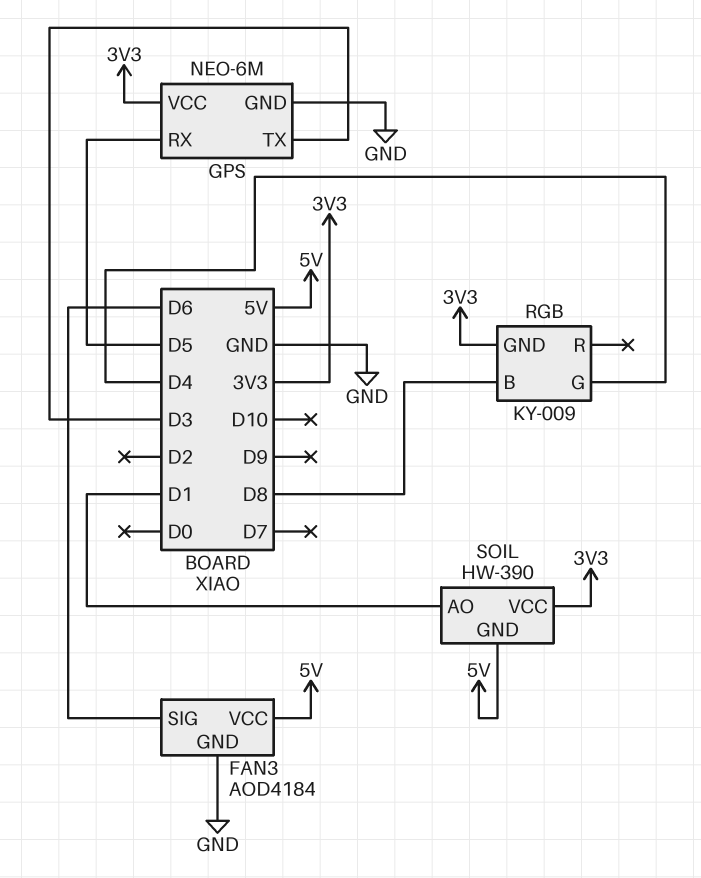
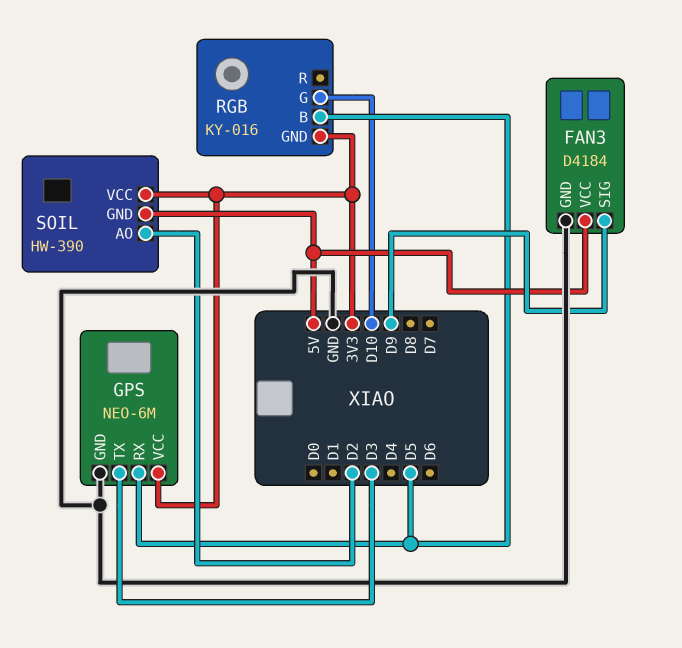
FAN3: AOD4184 -> D4184
FAN3 pin SIG: D6 -> D9
RGB: KY-009 -> KY-016
RGB pin B: D8 -> D5
RGB pin G: D4 -> D10
SOIL pin AO: D1 -> D2

